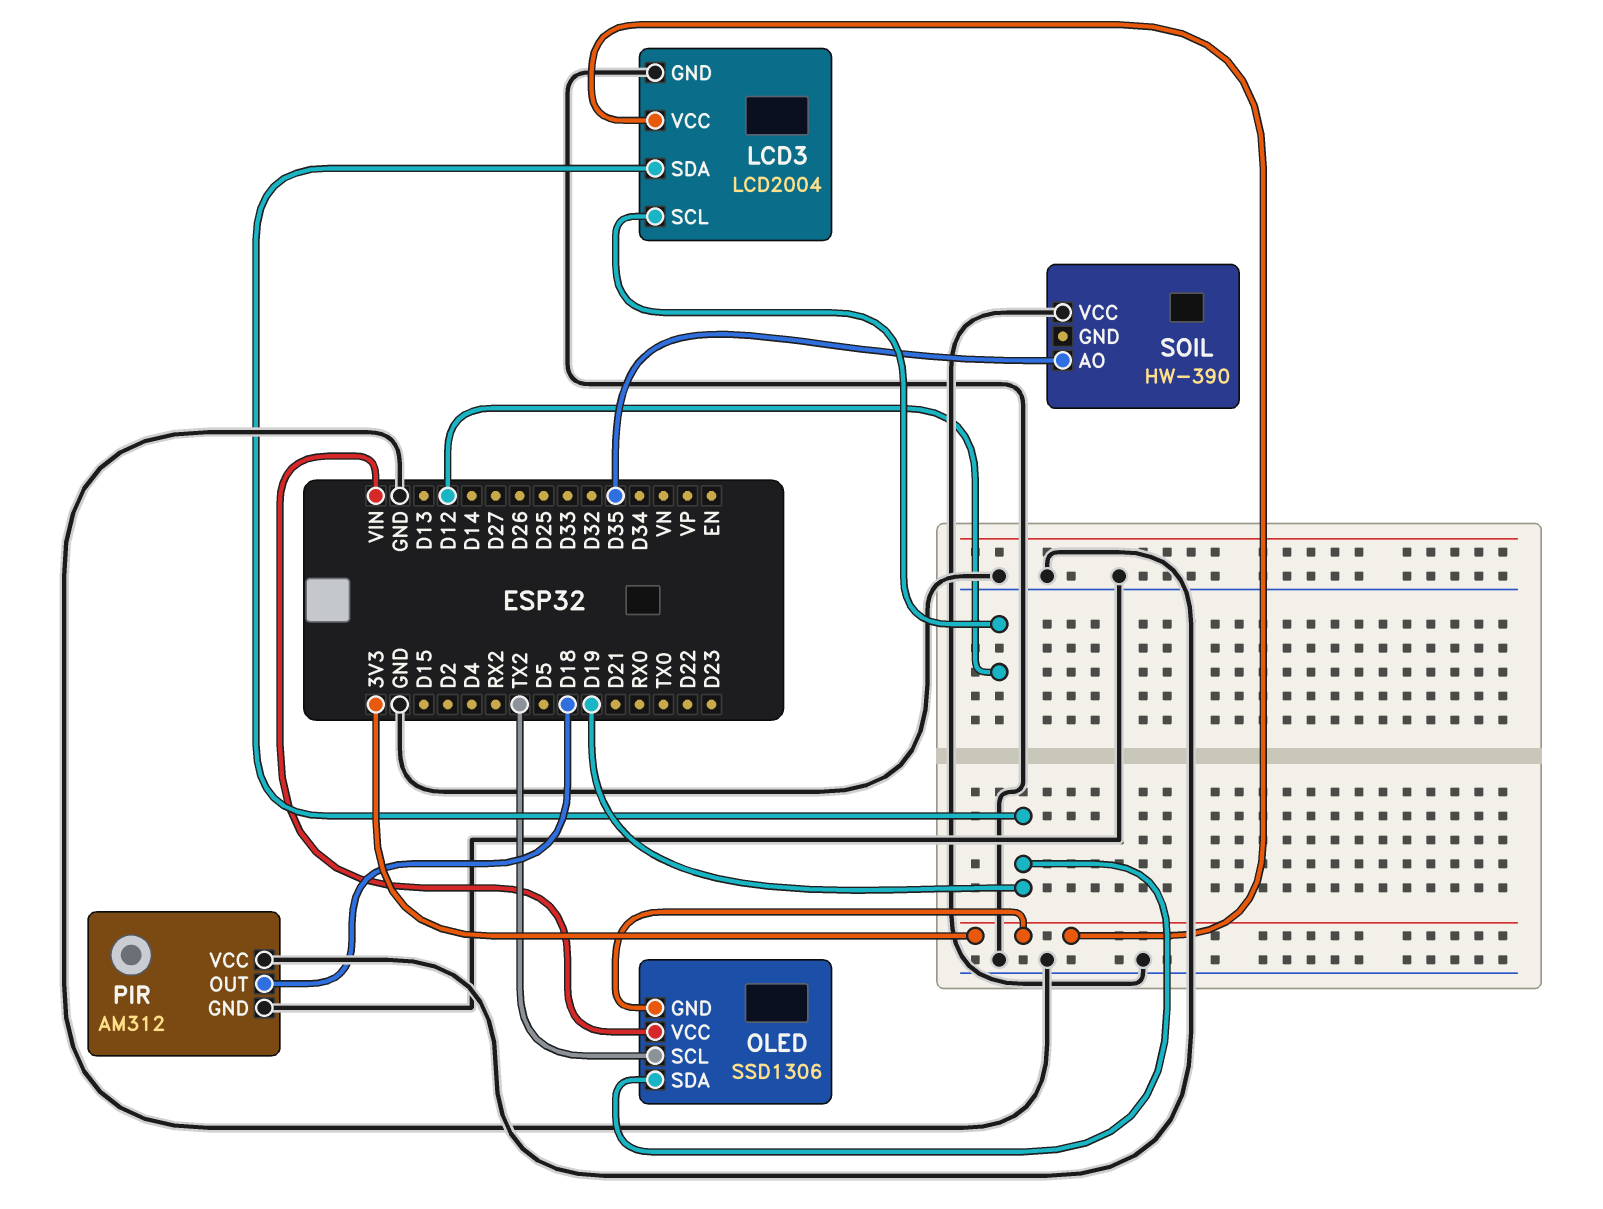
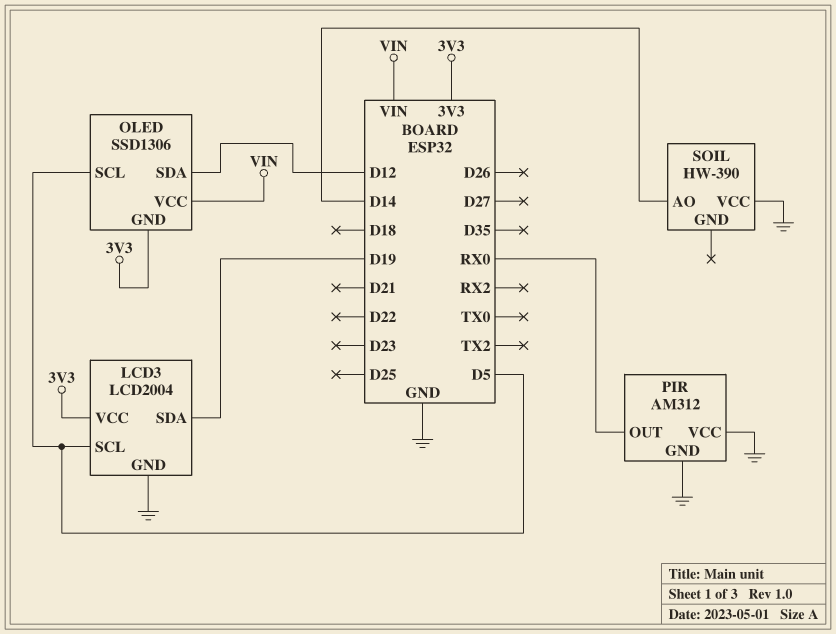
LCD3 pin SCL: D12 -> D5
OLED pin SCL: TX2 -> D5
OLED pin SDA: D19 -> D12
PIR pin OUT: D18 -> RX0
SOIL pin AO: D35 -> D14

